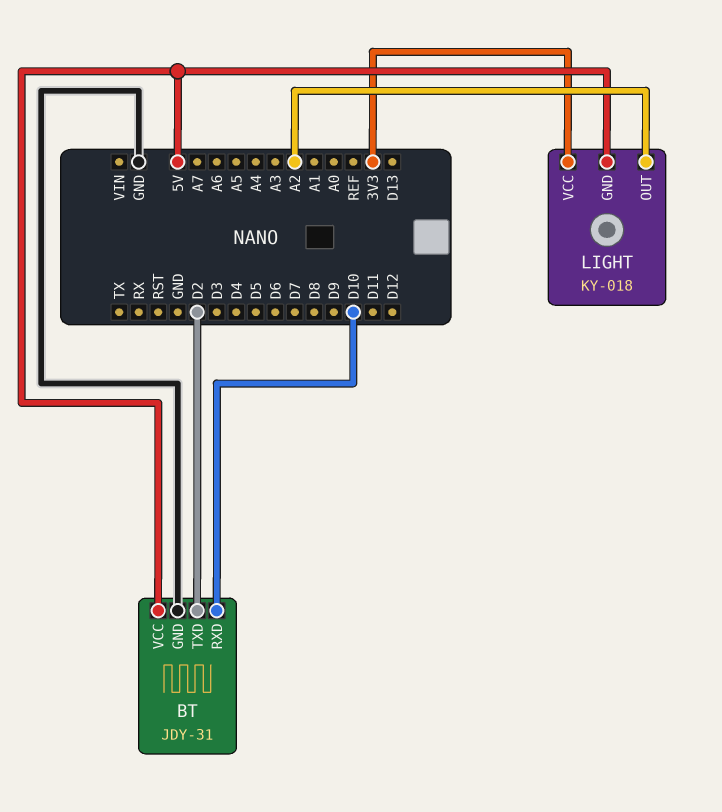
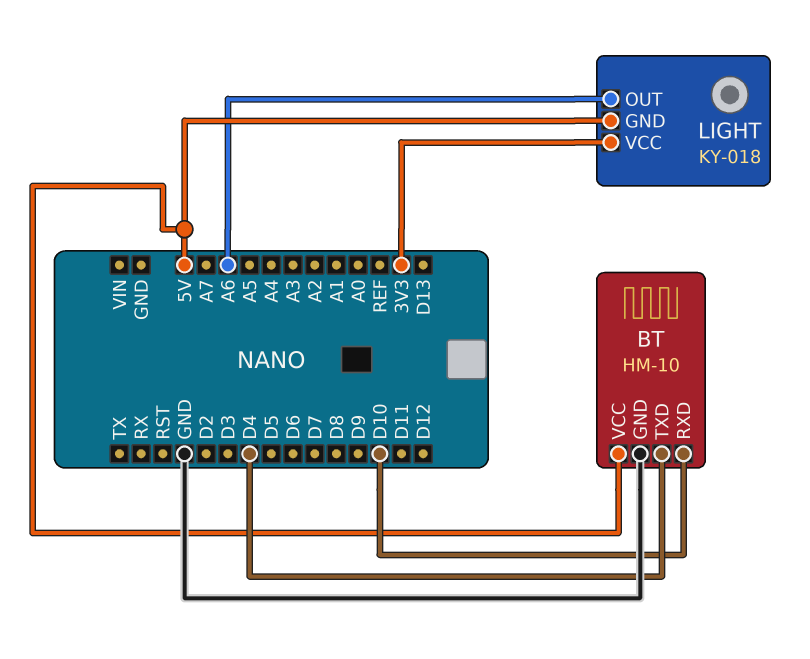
BT: JDY-31 -> HM-10
BT pin TXD: D2 -> D4
LIGHT pin OUT: A2 -> A6

